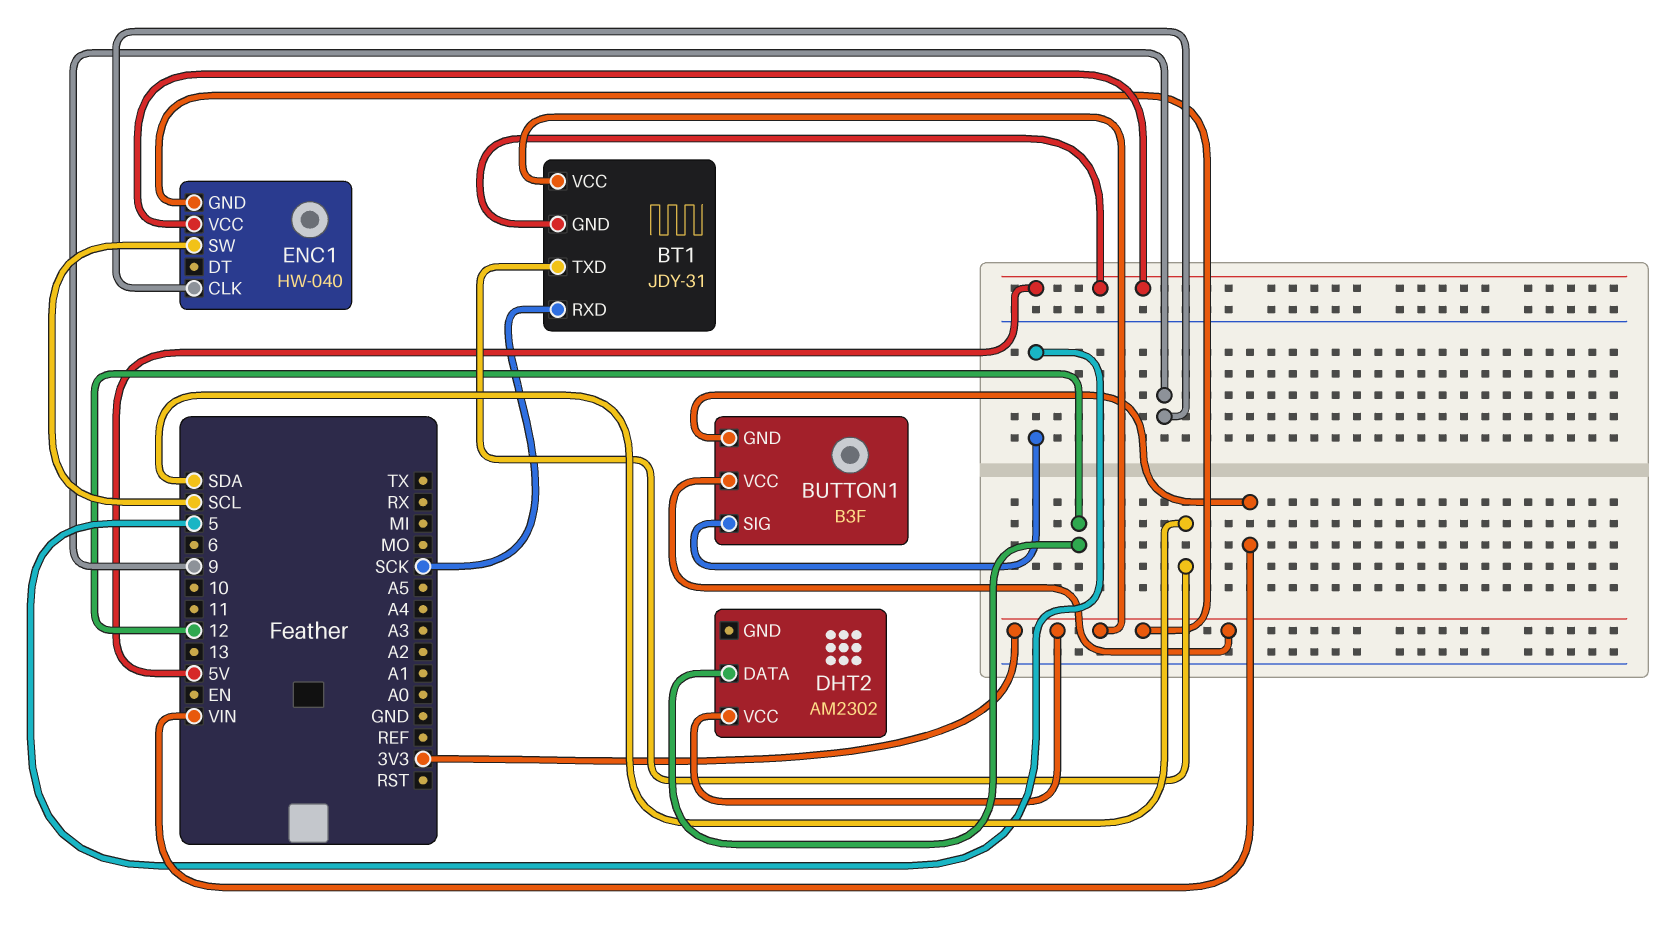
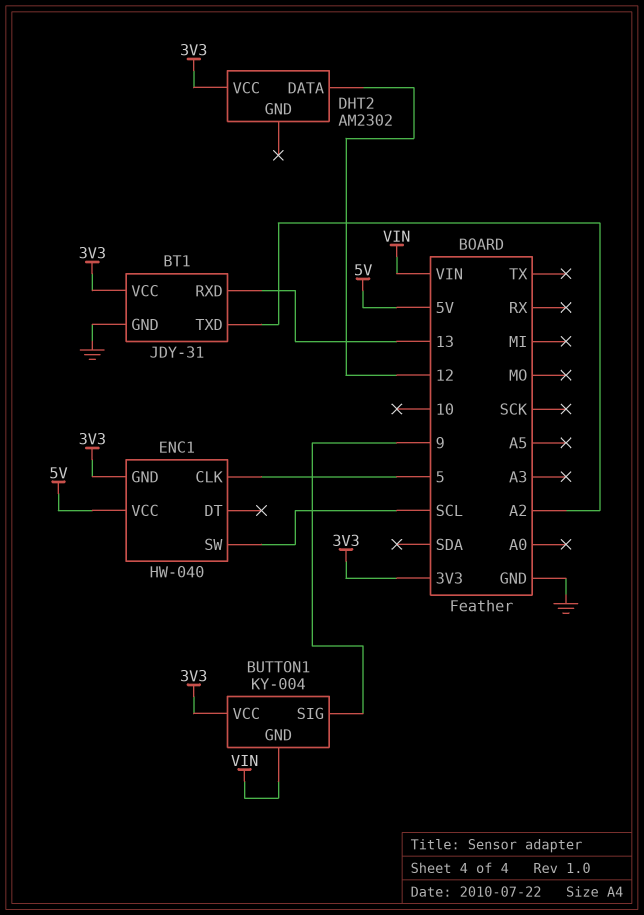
BT1 pin GND: 5V -> GND
BT1 pin RXD: SCK -> 13
BT1 pin TXD: SDA -> A2
BUTTON1: B3F -> KY-004
BUTTON1 pin SIG: 5 -> 9
ENC1 pin CLK: 9 -> 5

